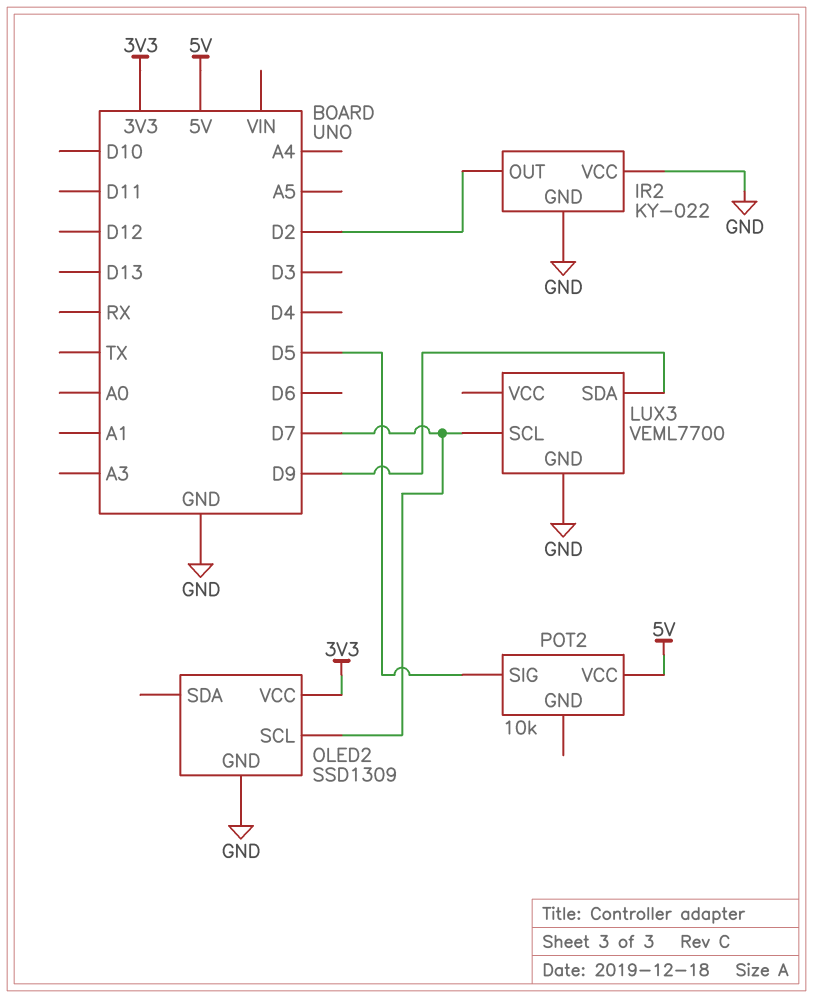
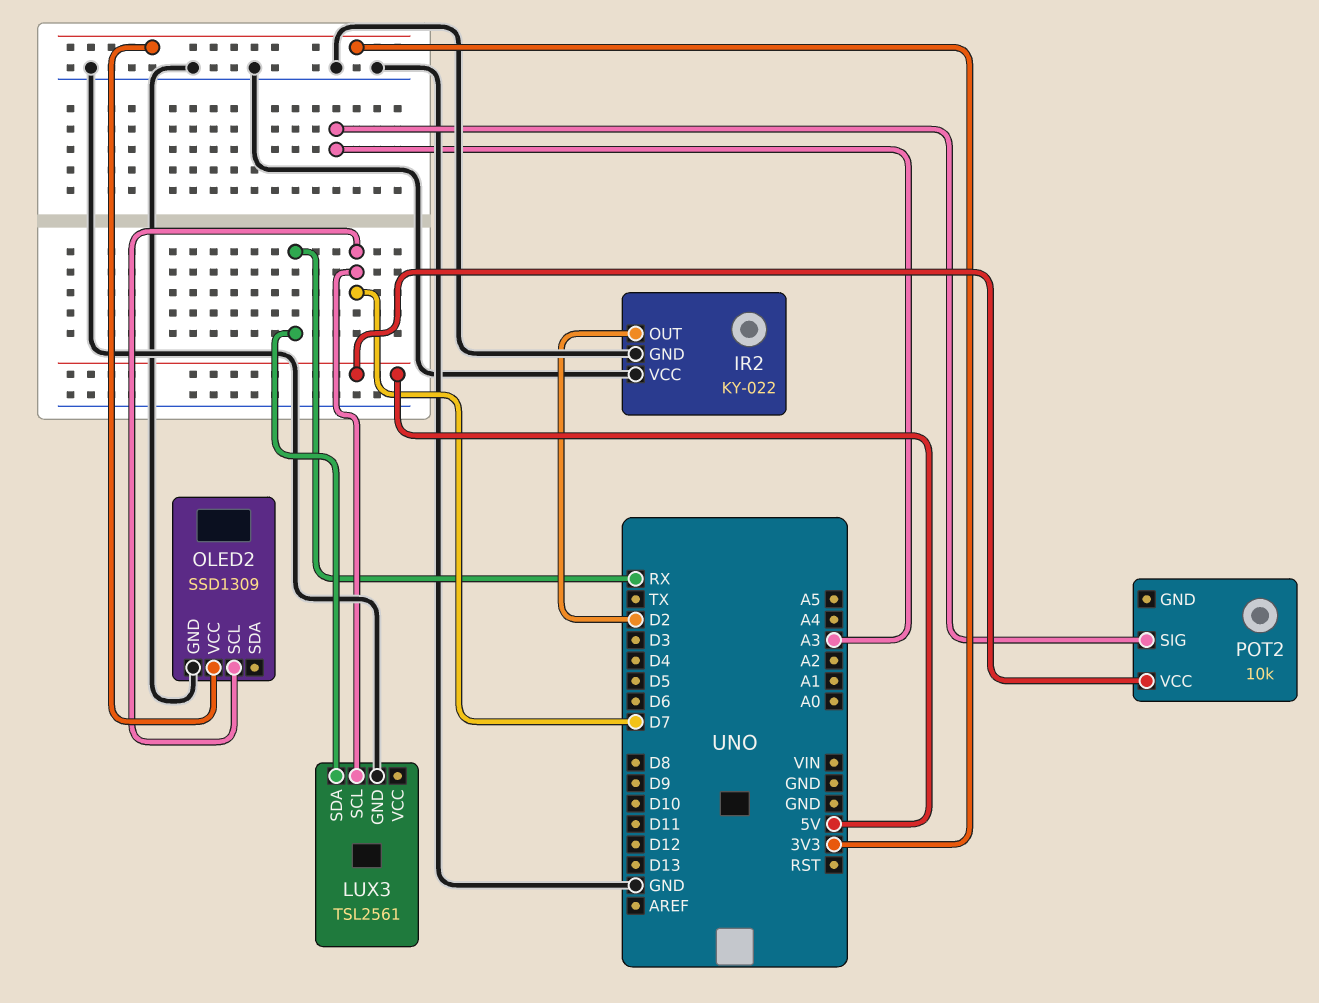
LUX3: VEML7700 -> TSL2561
LUX3 pin SDA: D9 -> RX
POT2 pin SIG: D5 -> A3

